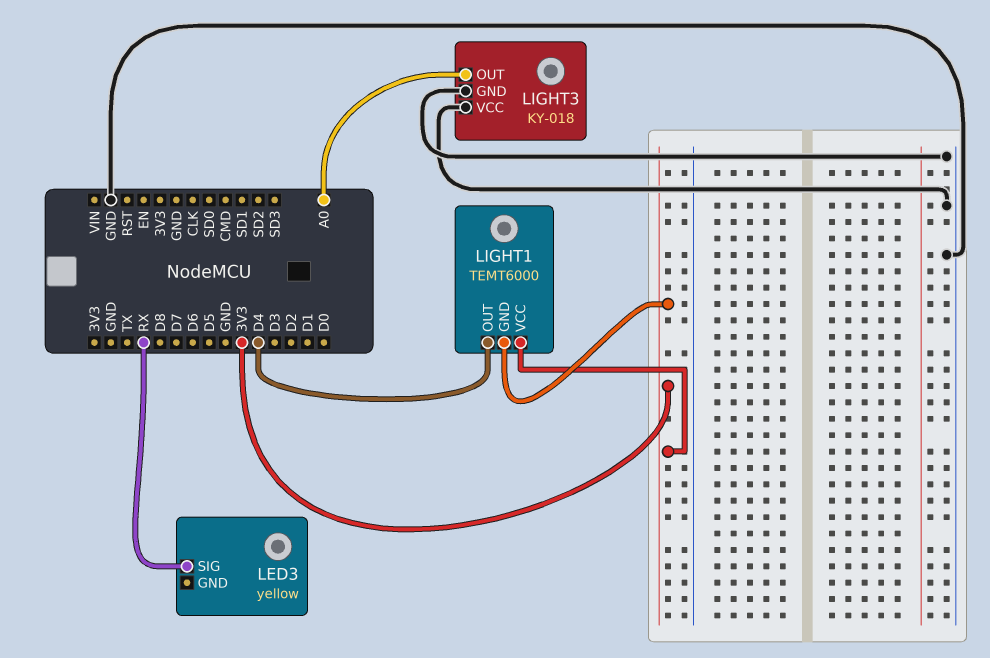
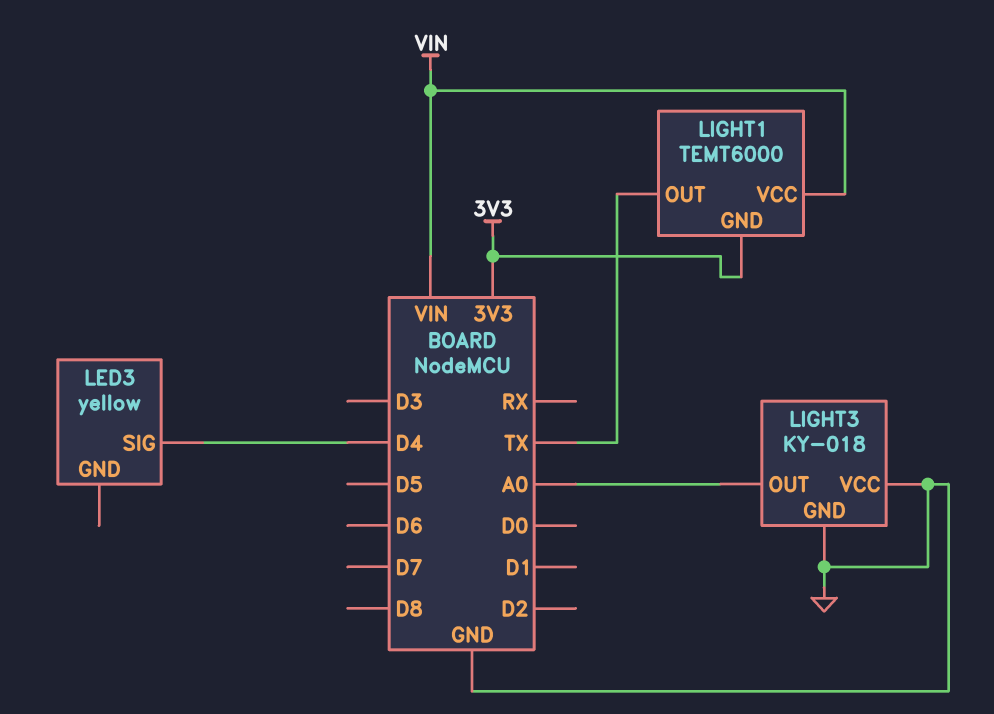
LED3 pin SIG: RX -> D4
LIGHT1 pin OUT: D4 -> TX
LIGHT1 pin VCC: 3V3 -> VIN

